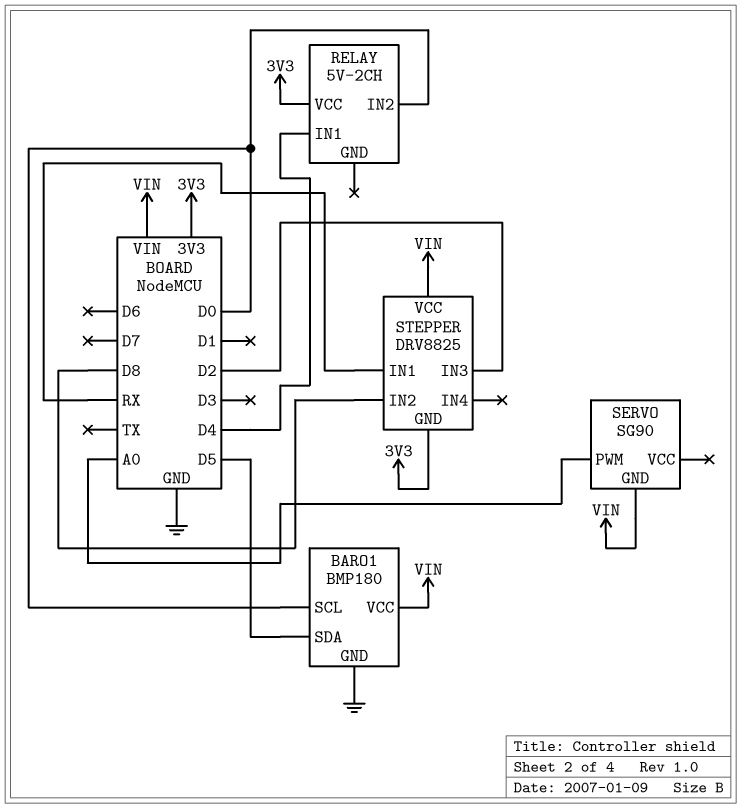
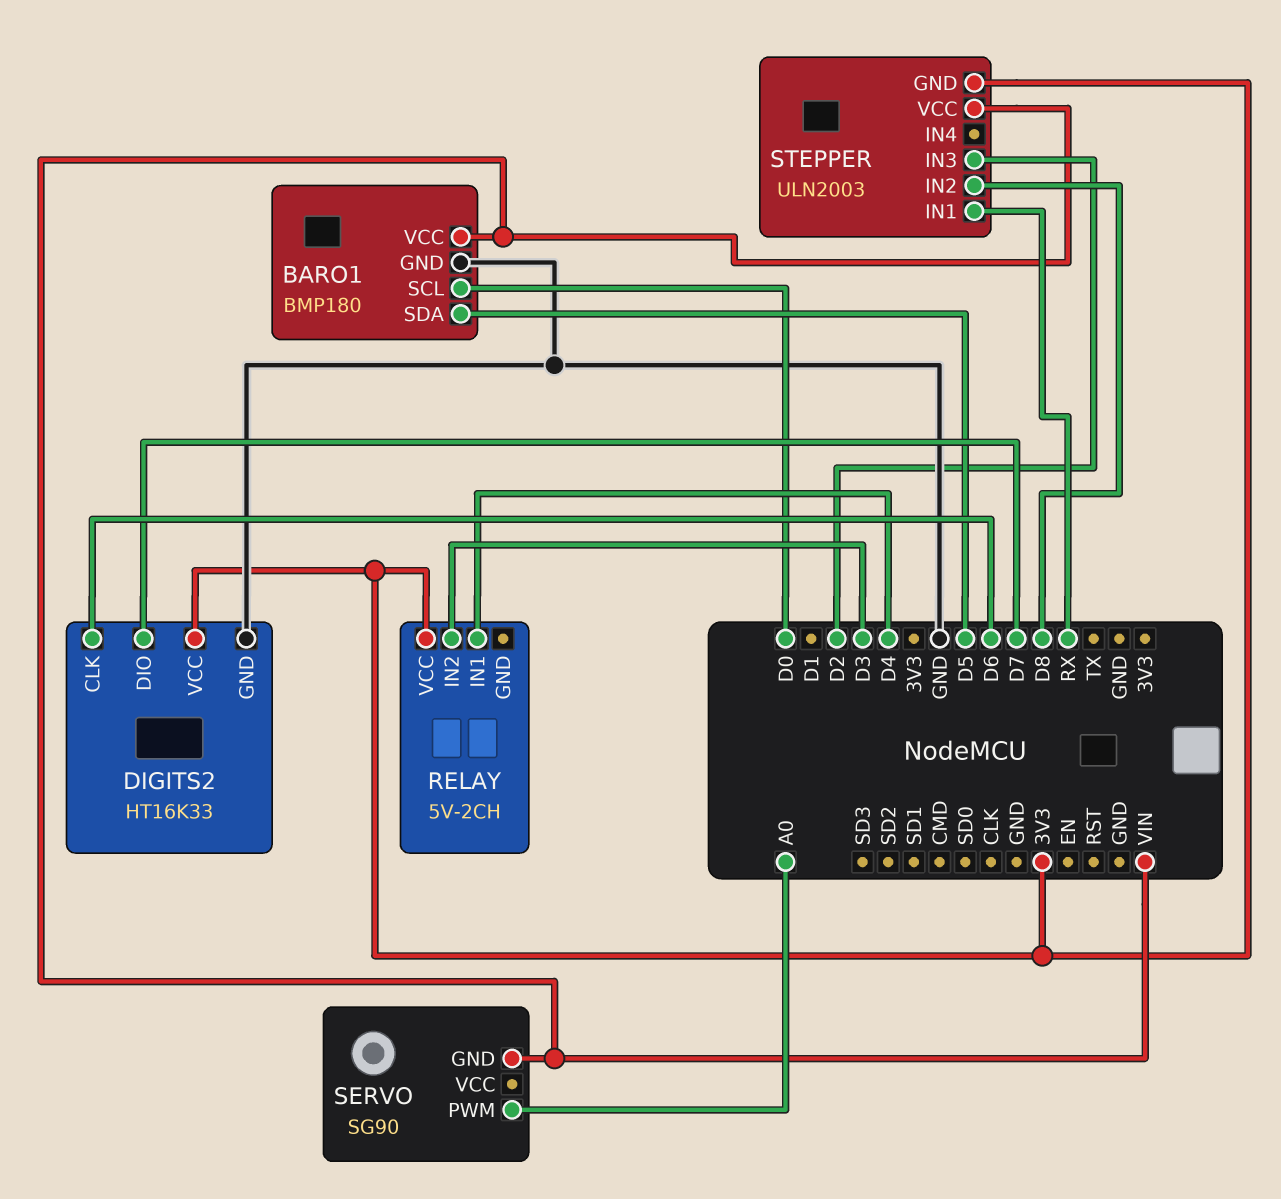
DIGITS2: none -> HT16K33
DIGITS2 pin CLK: none -> D6
DIGITS2 pin DIO: none -> D7
DIGITS2 pin GND: none -> GND
DIGITS2 pin VCC: none -> 3V3
RELAY pin IN2: D0 -> D3
STEPPER: DRV8825 -> ULN2003

